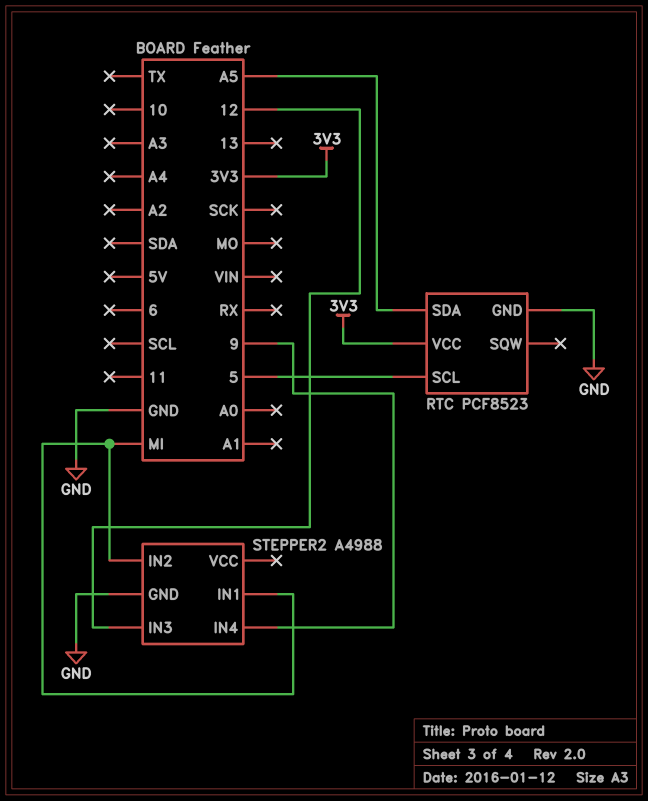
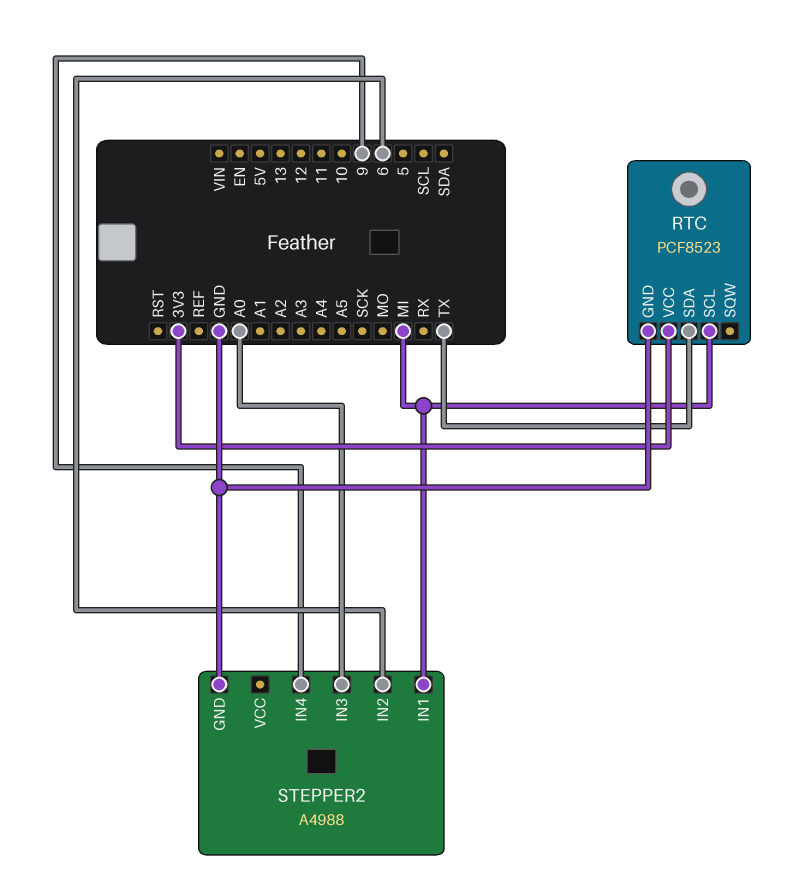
RTC pin SCL: 5 -> MI
RTC pin SDA: A5 -> TX
STEPPER2 pin IN2: MI -> 6
STEPPER2 pin IN3: 12 -> A0

